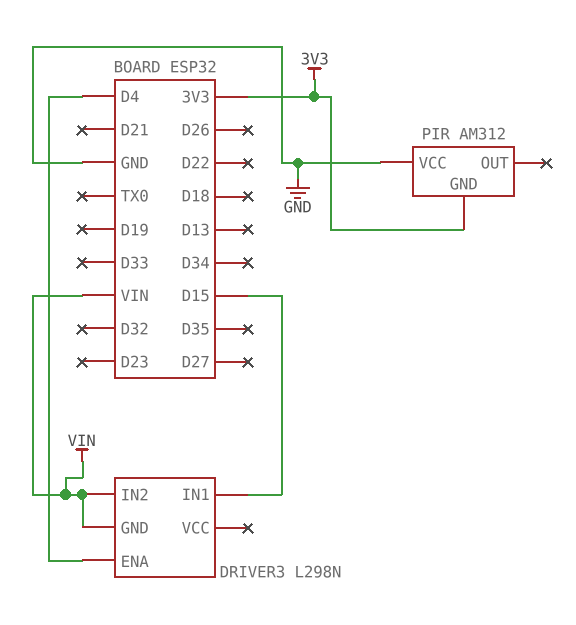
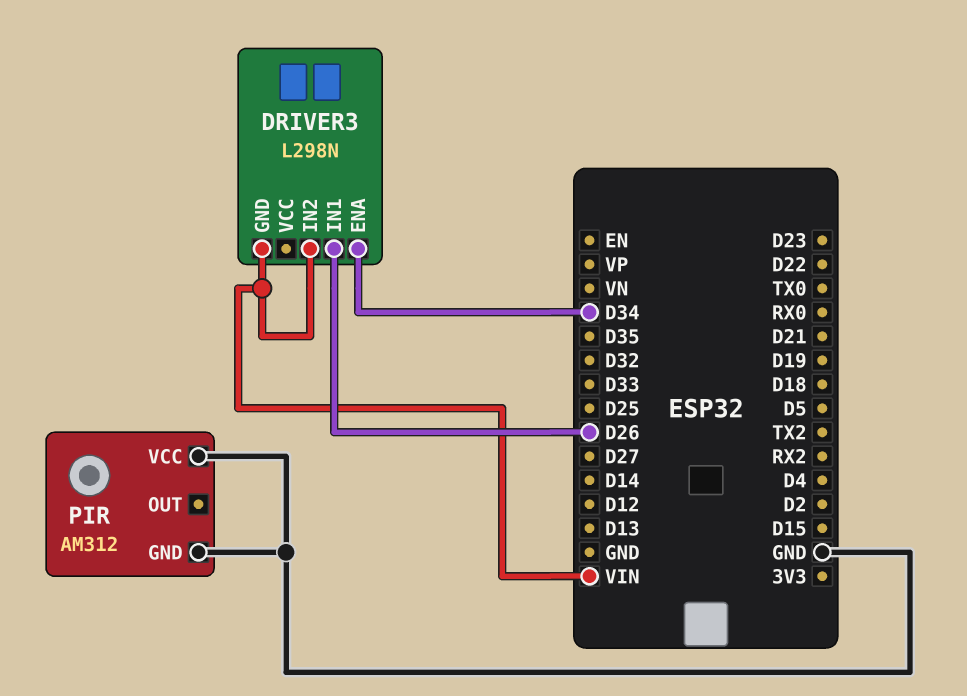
DRIVER3 pin ENA: D4 -> D34
DRIVER3 pin IN1: D15 -> D26
PIR pin GND: 3V3 -> GND

